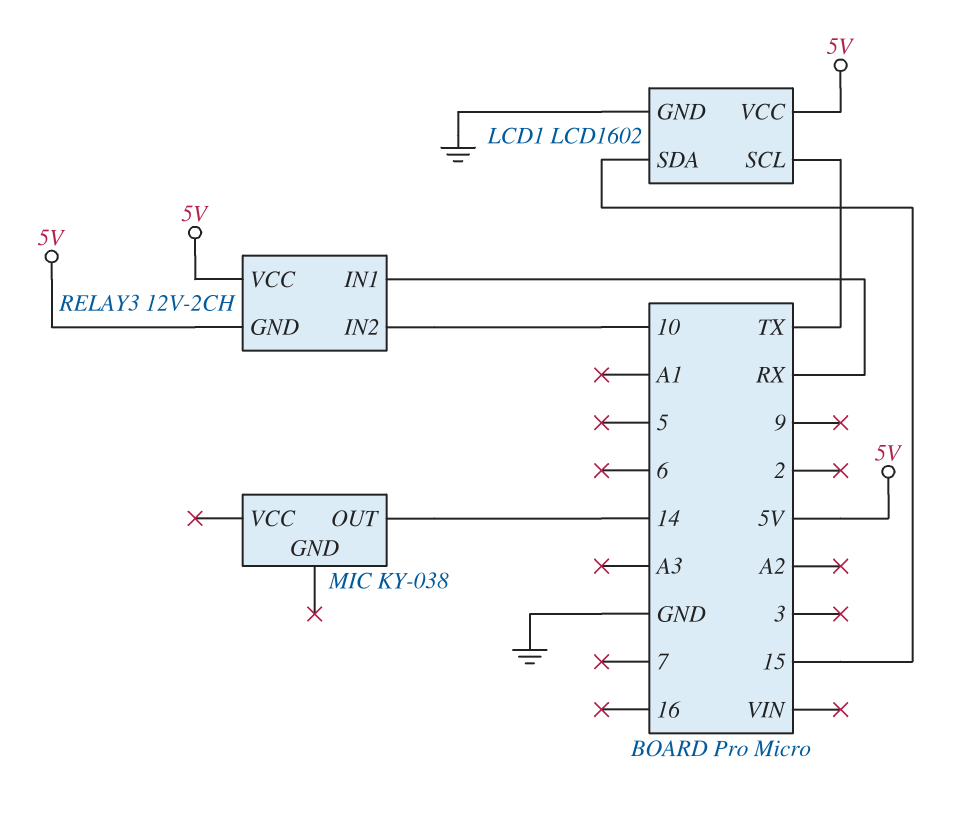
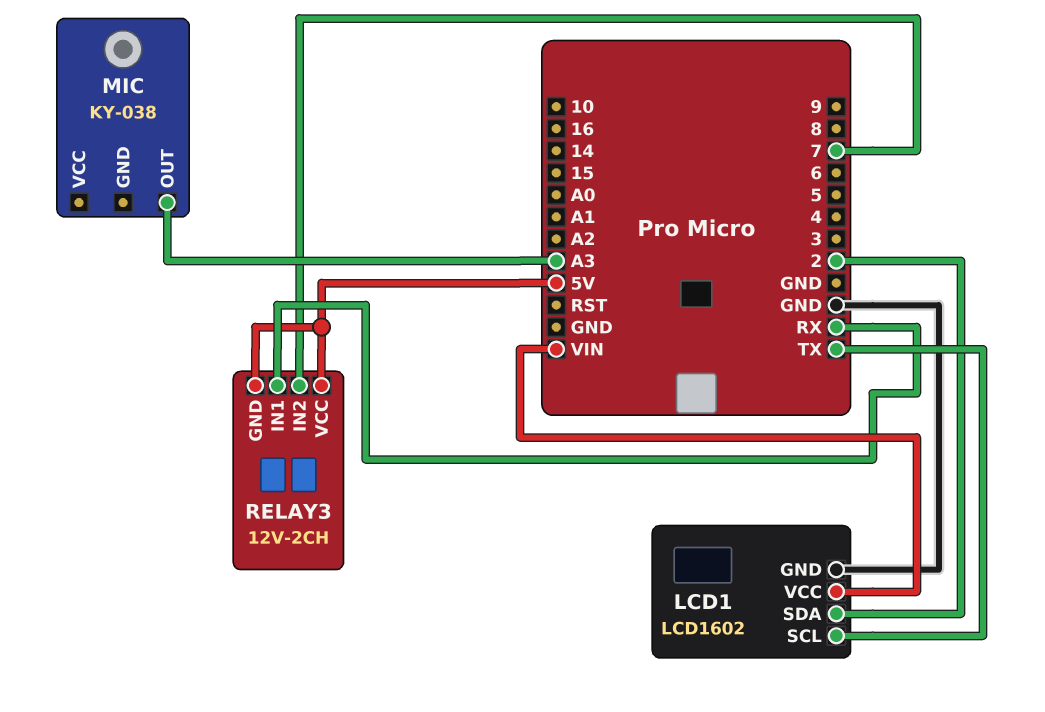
LCD1 pin SDA: 15 -> 2
LCD1 pin VCC: 5V -> VIN
MIC pin OUT: 14 -> A3
RELAY3 pin IN2: 10 -> 7

